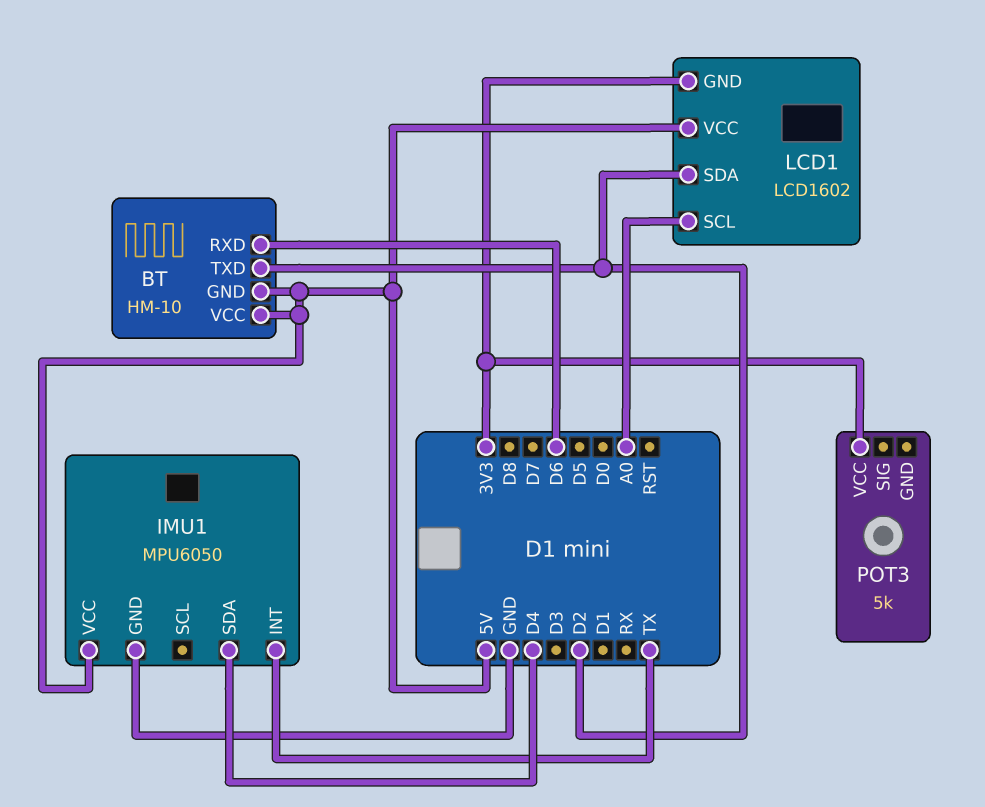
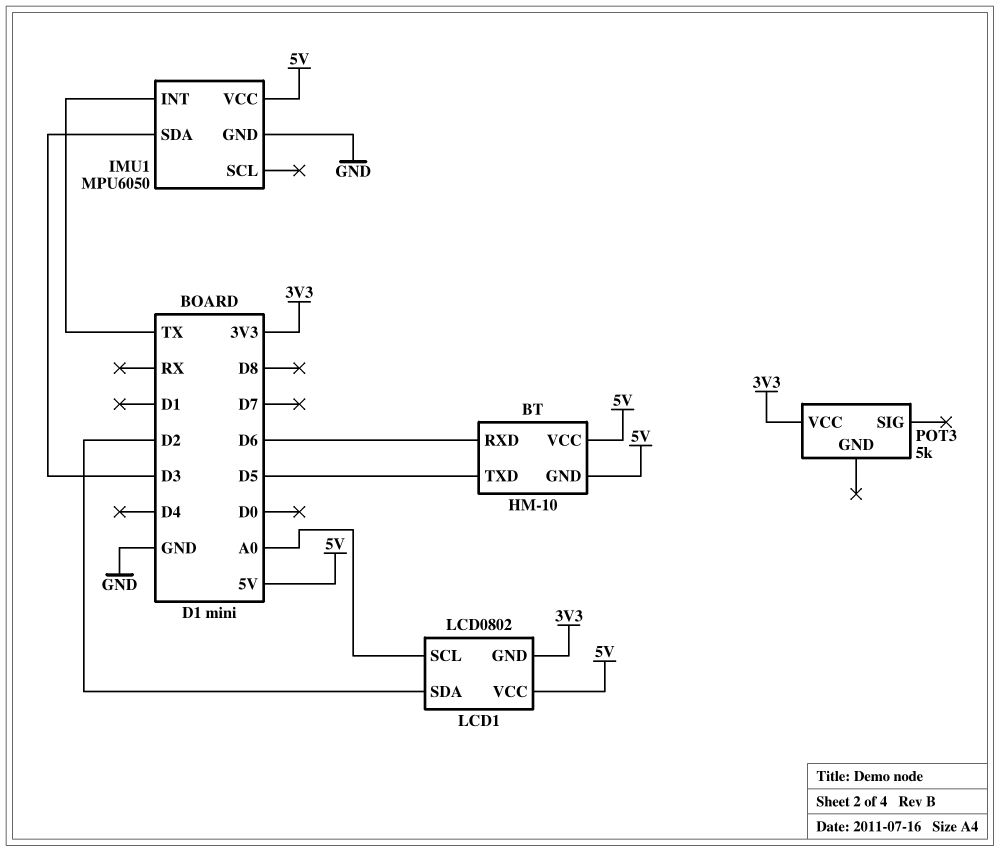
BT pin TXD: D2 -> D5
IMU1 pin SDA: D4 -> D3
LCD1: LCD1602 -> LCD0802

